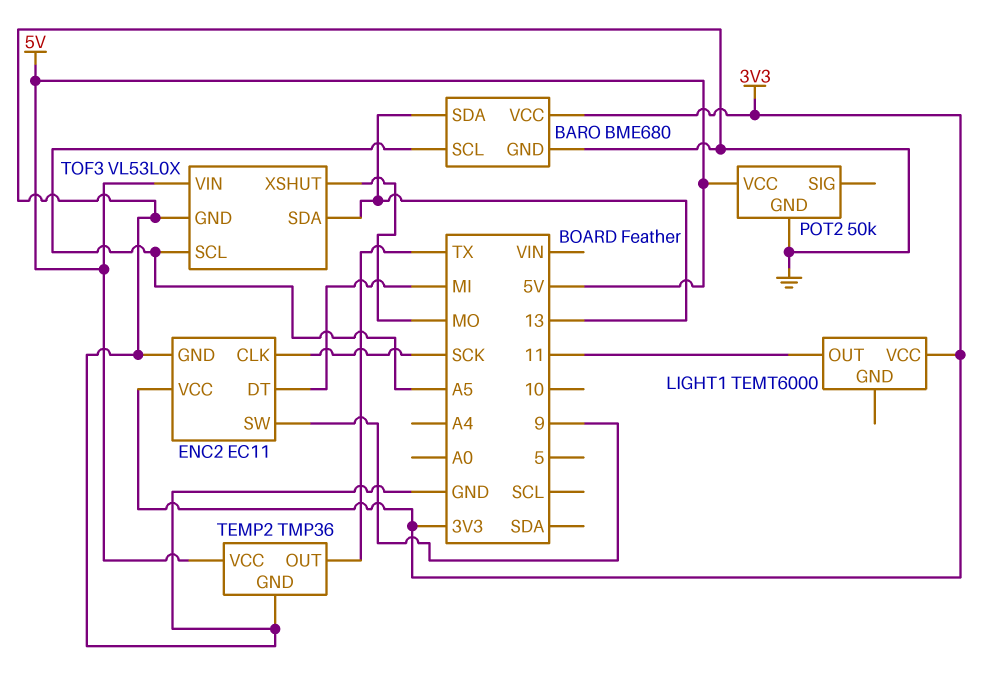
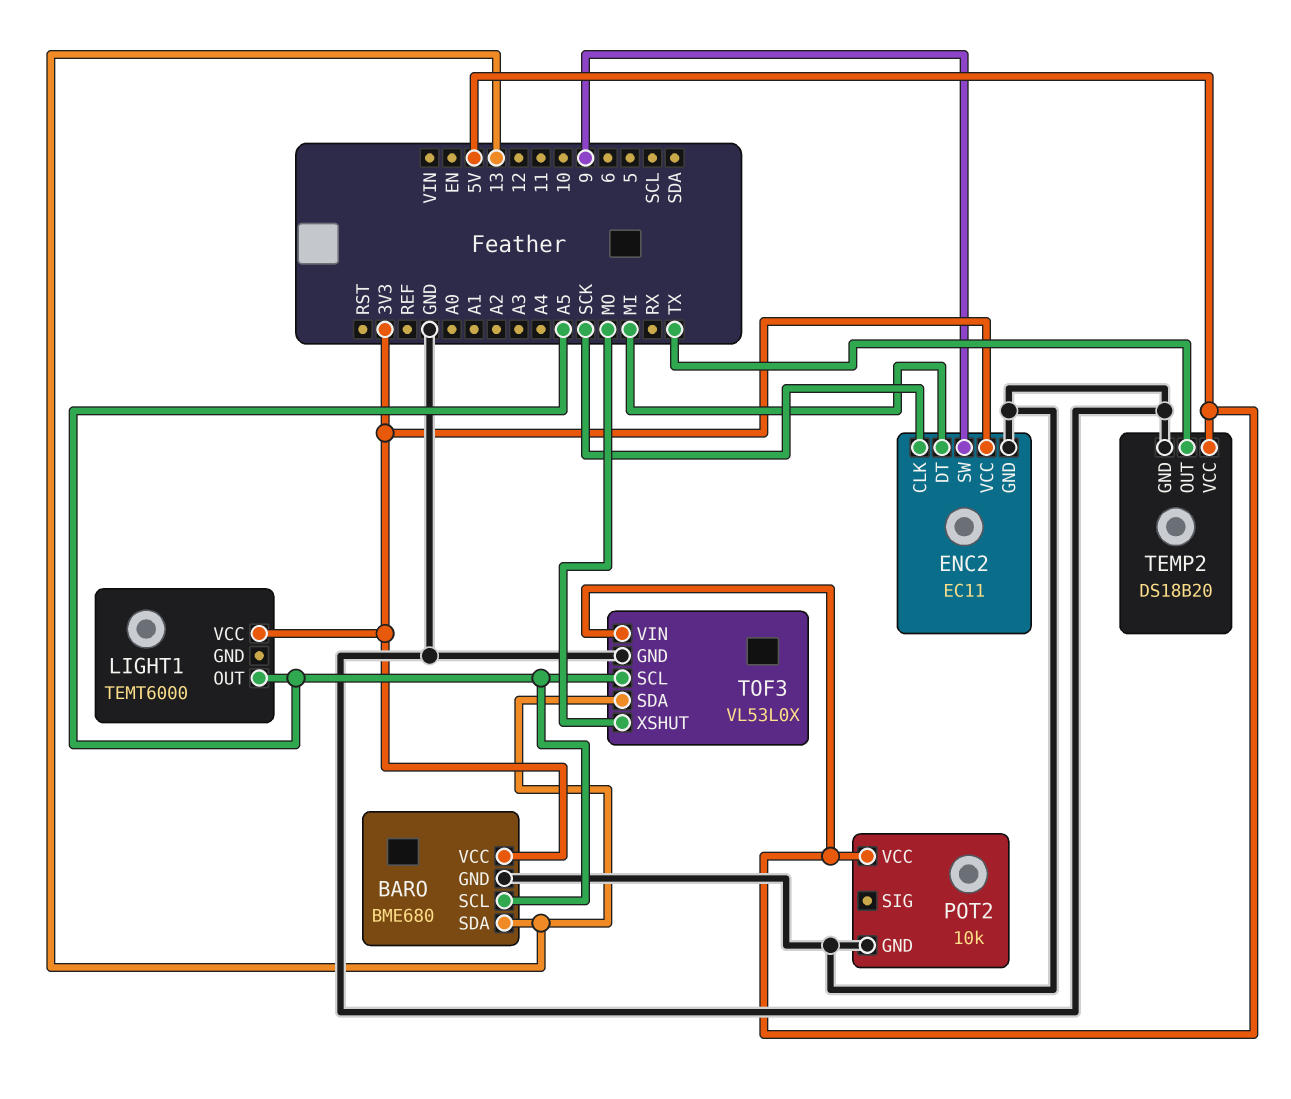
LIGHT1 pin OUT: 11 -> A5
POT2: 50k -> 10k
TEMP2: TMP36 -> DS18B20

